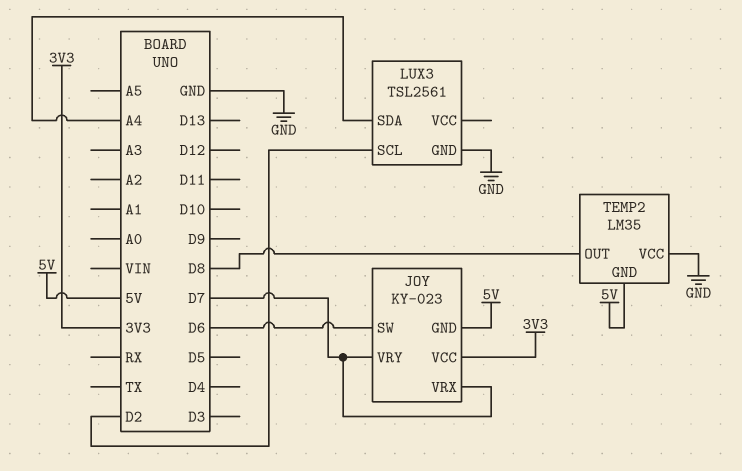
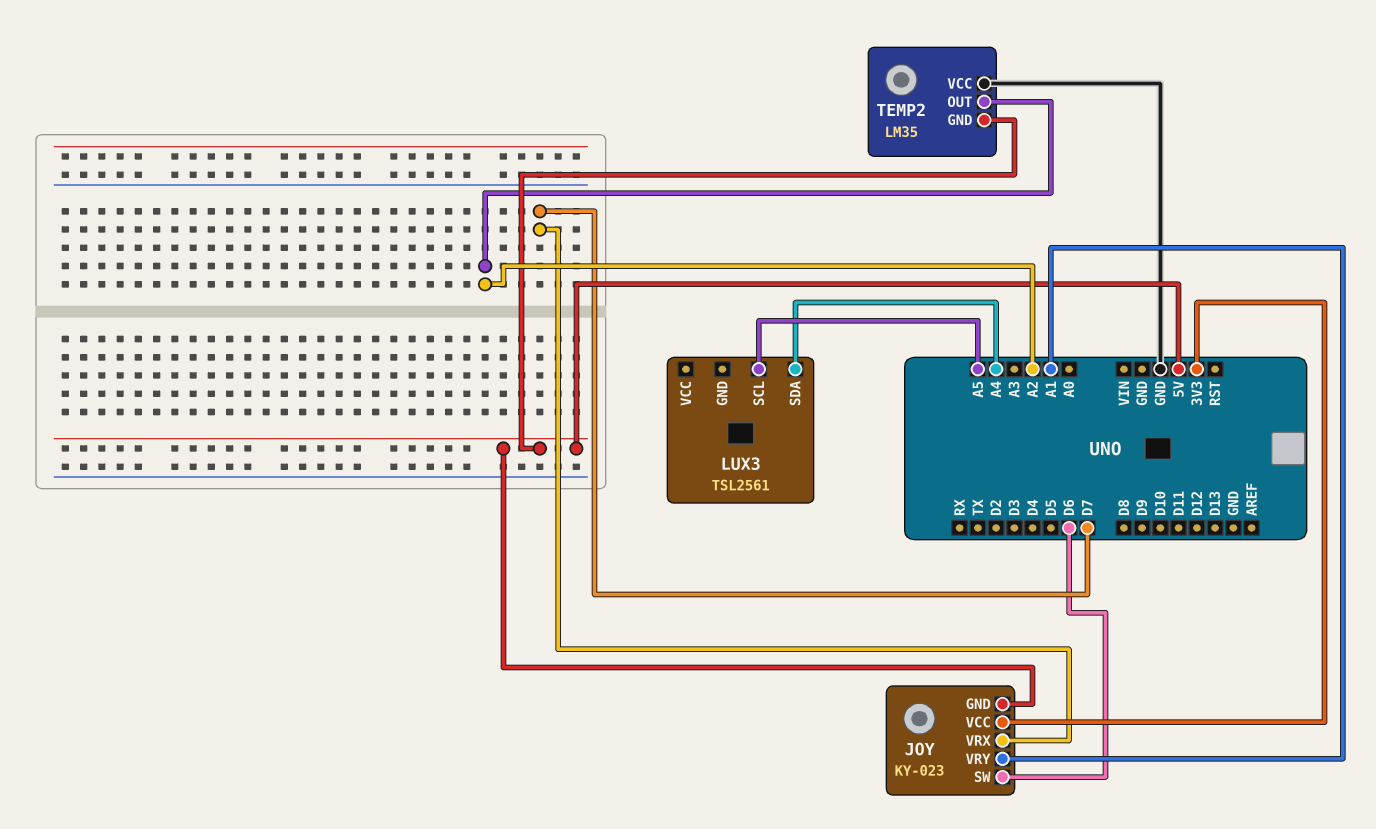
JOY pin VRY: D7 -> A1
LUX3 pin GND: GND -> none
LUX3 pin SCL: D2 -> A5
TEMP2 pin OUT: D8 -> A2

